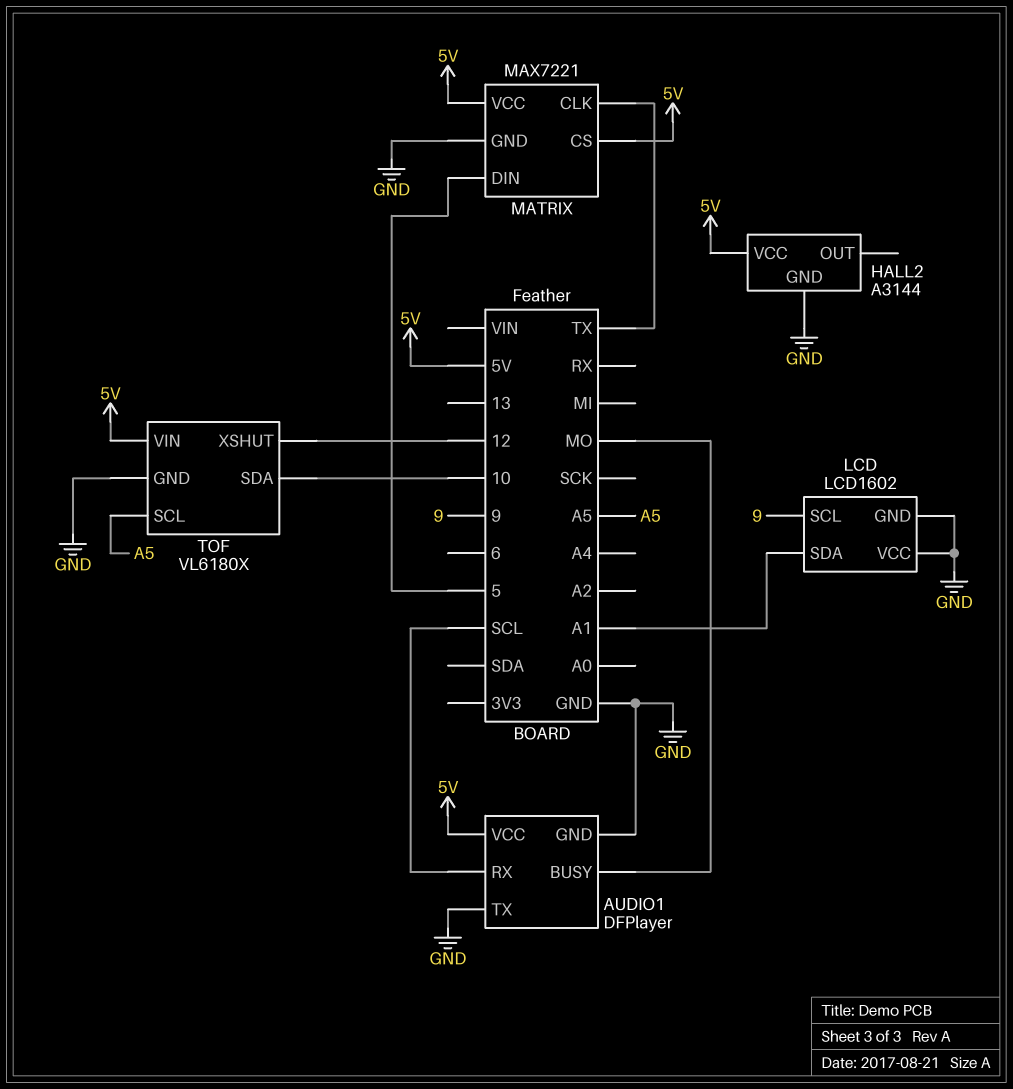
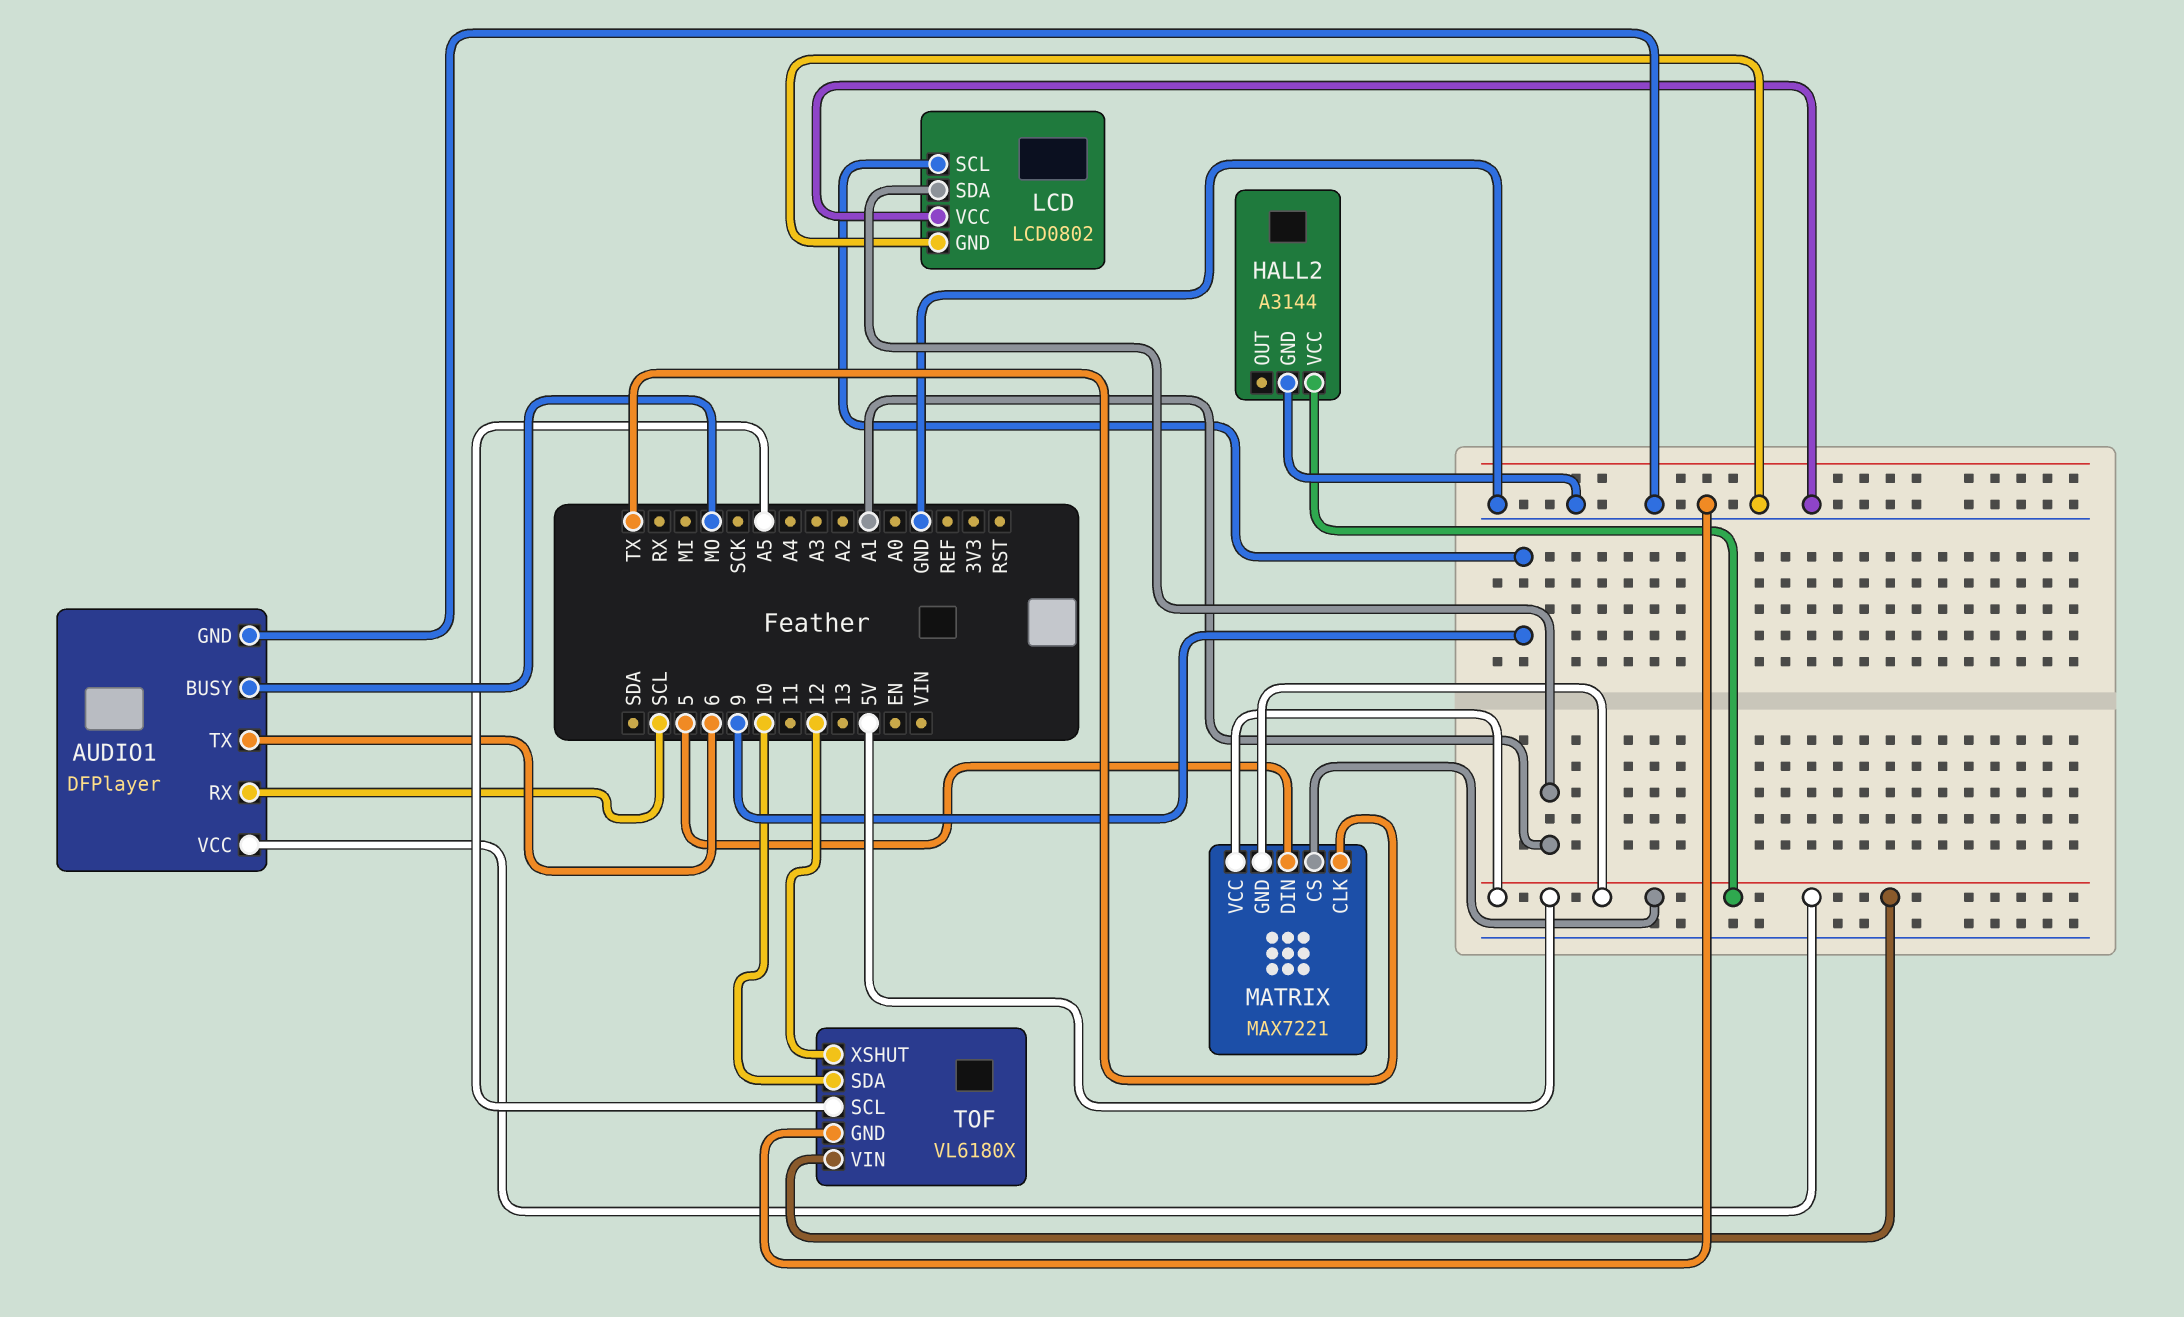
AUDIO1 pin TX: GND -> 6
LCD: LCD1602 -> LCD0802
MATRIX pin GND: GND -> 5V

